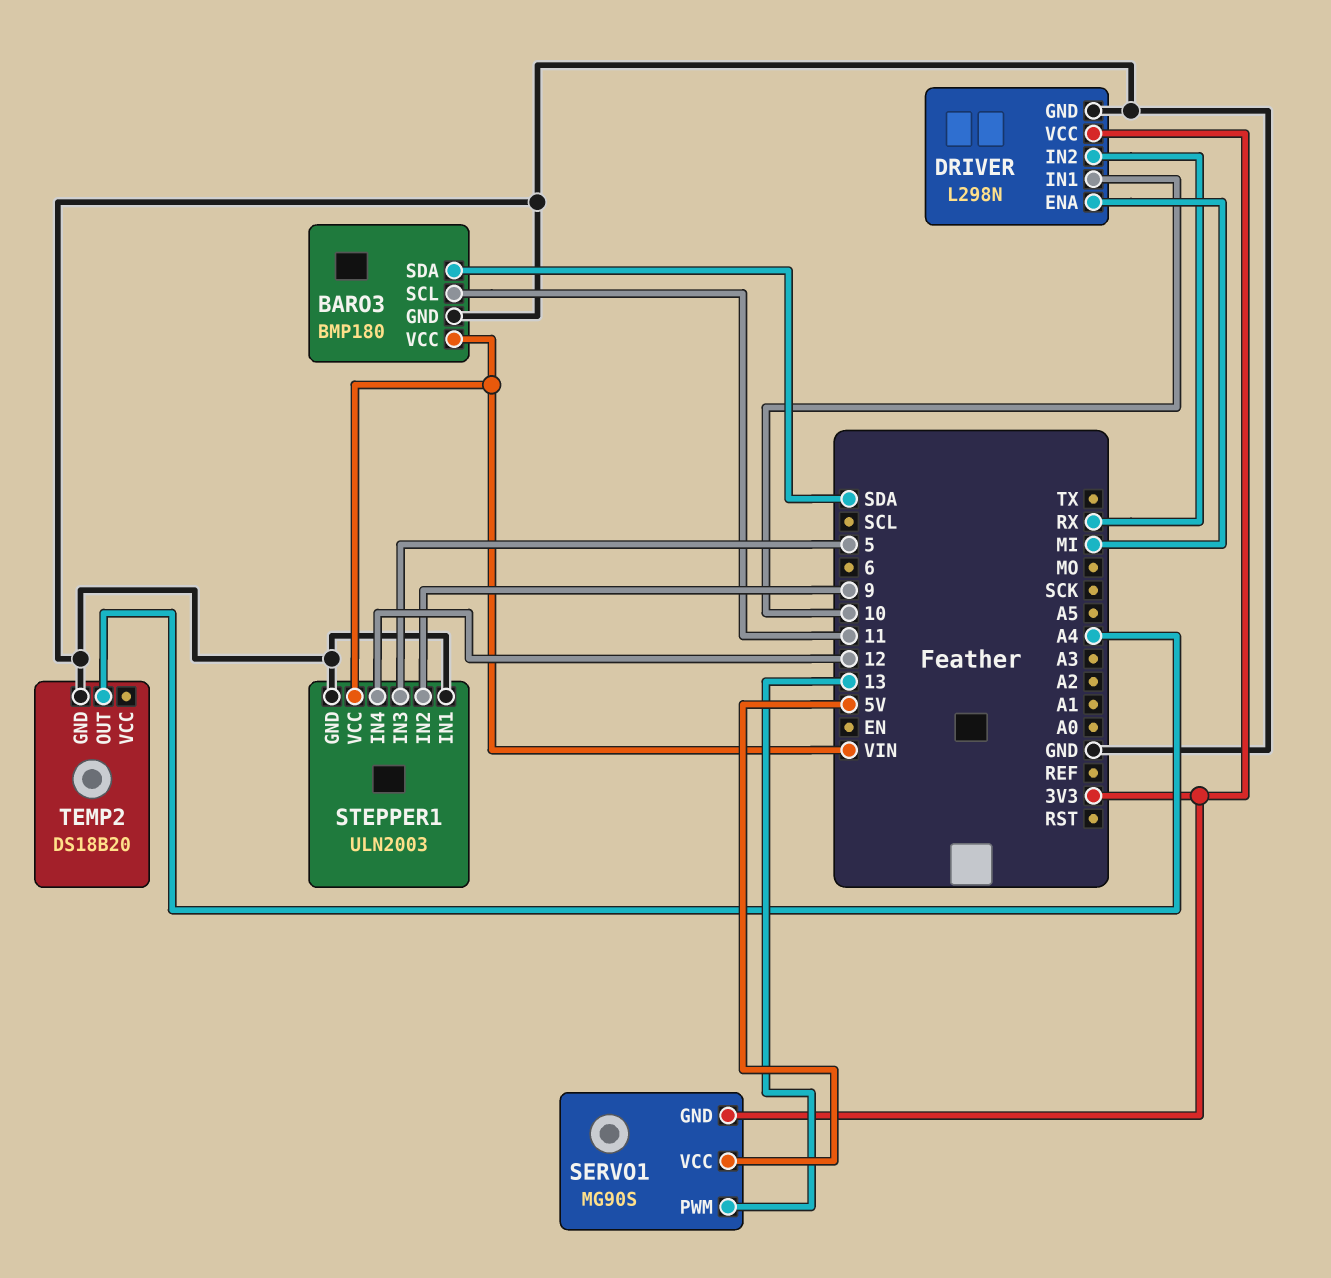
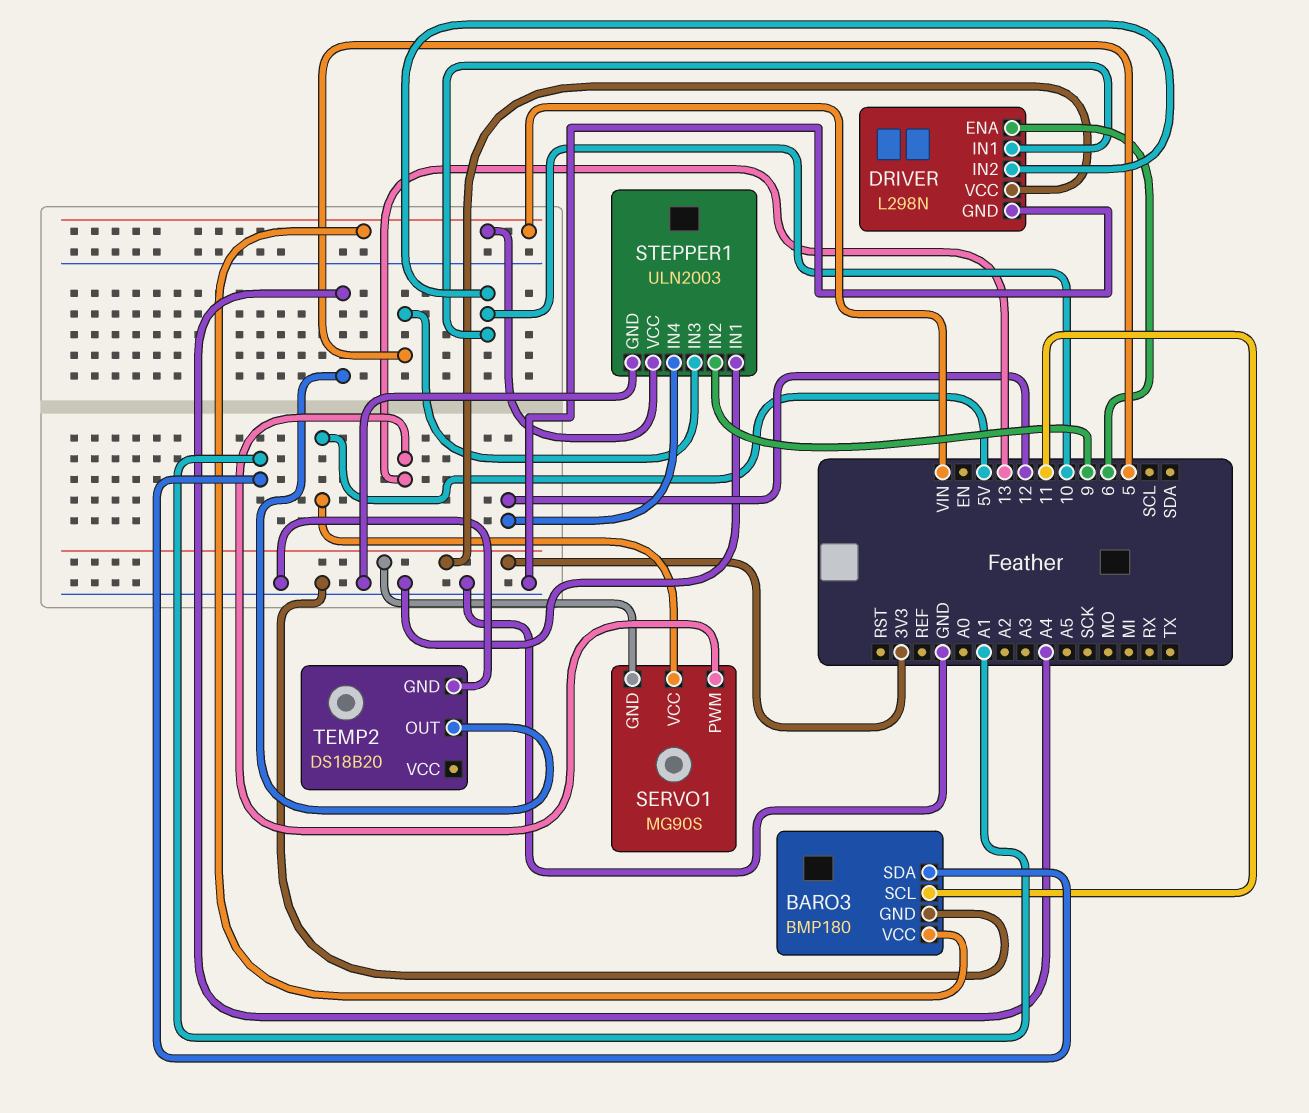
BARO3 pin SDA: SDA -> A1
DRIVER pin ENA: MI -> 6
DRIVER pin IN2: RX -> 10

